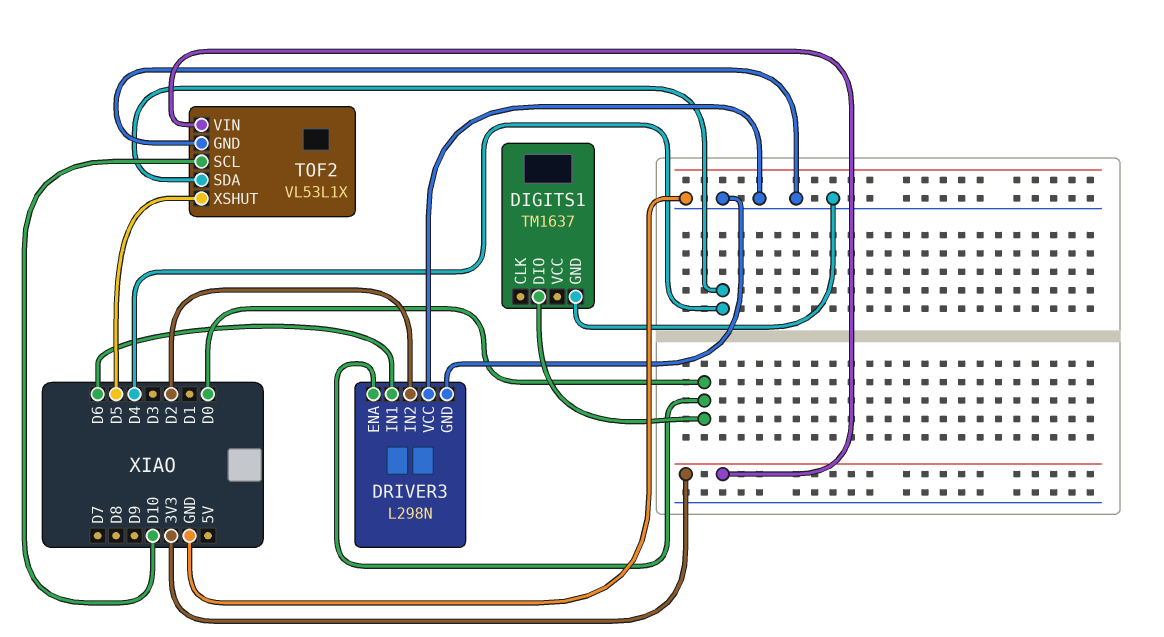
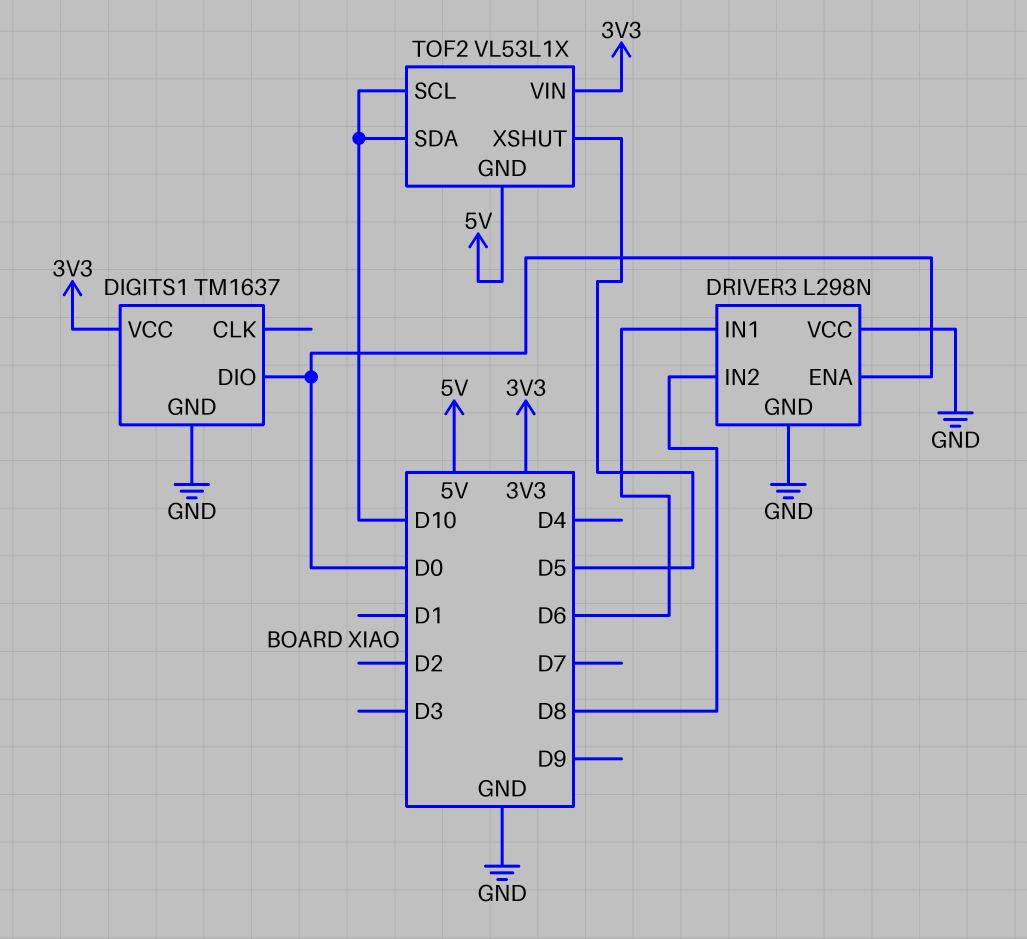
DIGITS1 pin VCC: none -> 3V3
DRIVER3 pin IN2: D2 -> D8
TOF2 pin GND: GND -> 5V
TOF2 pin SDA: D4 -> D10

